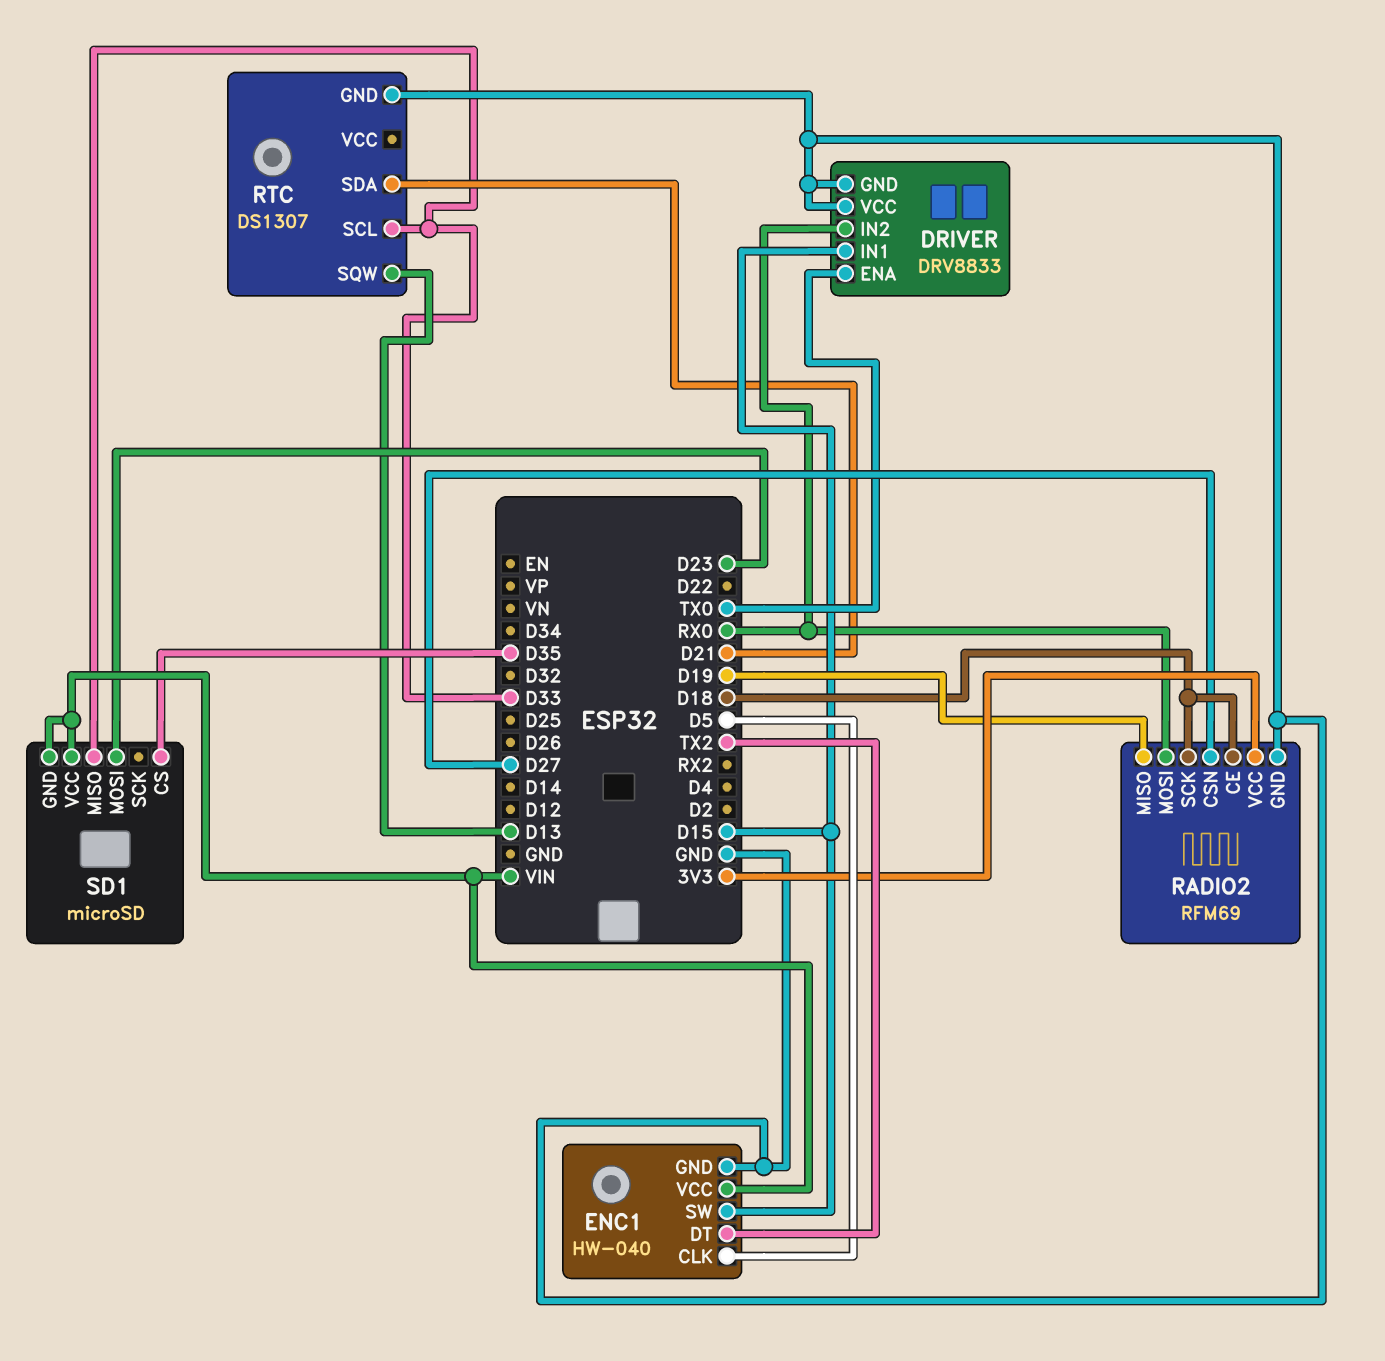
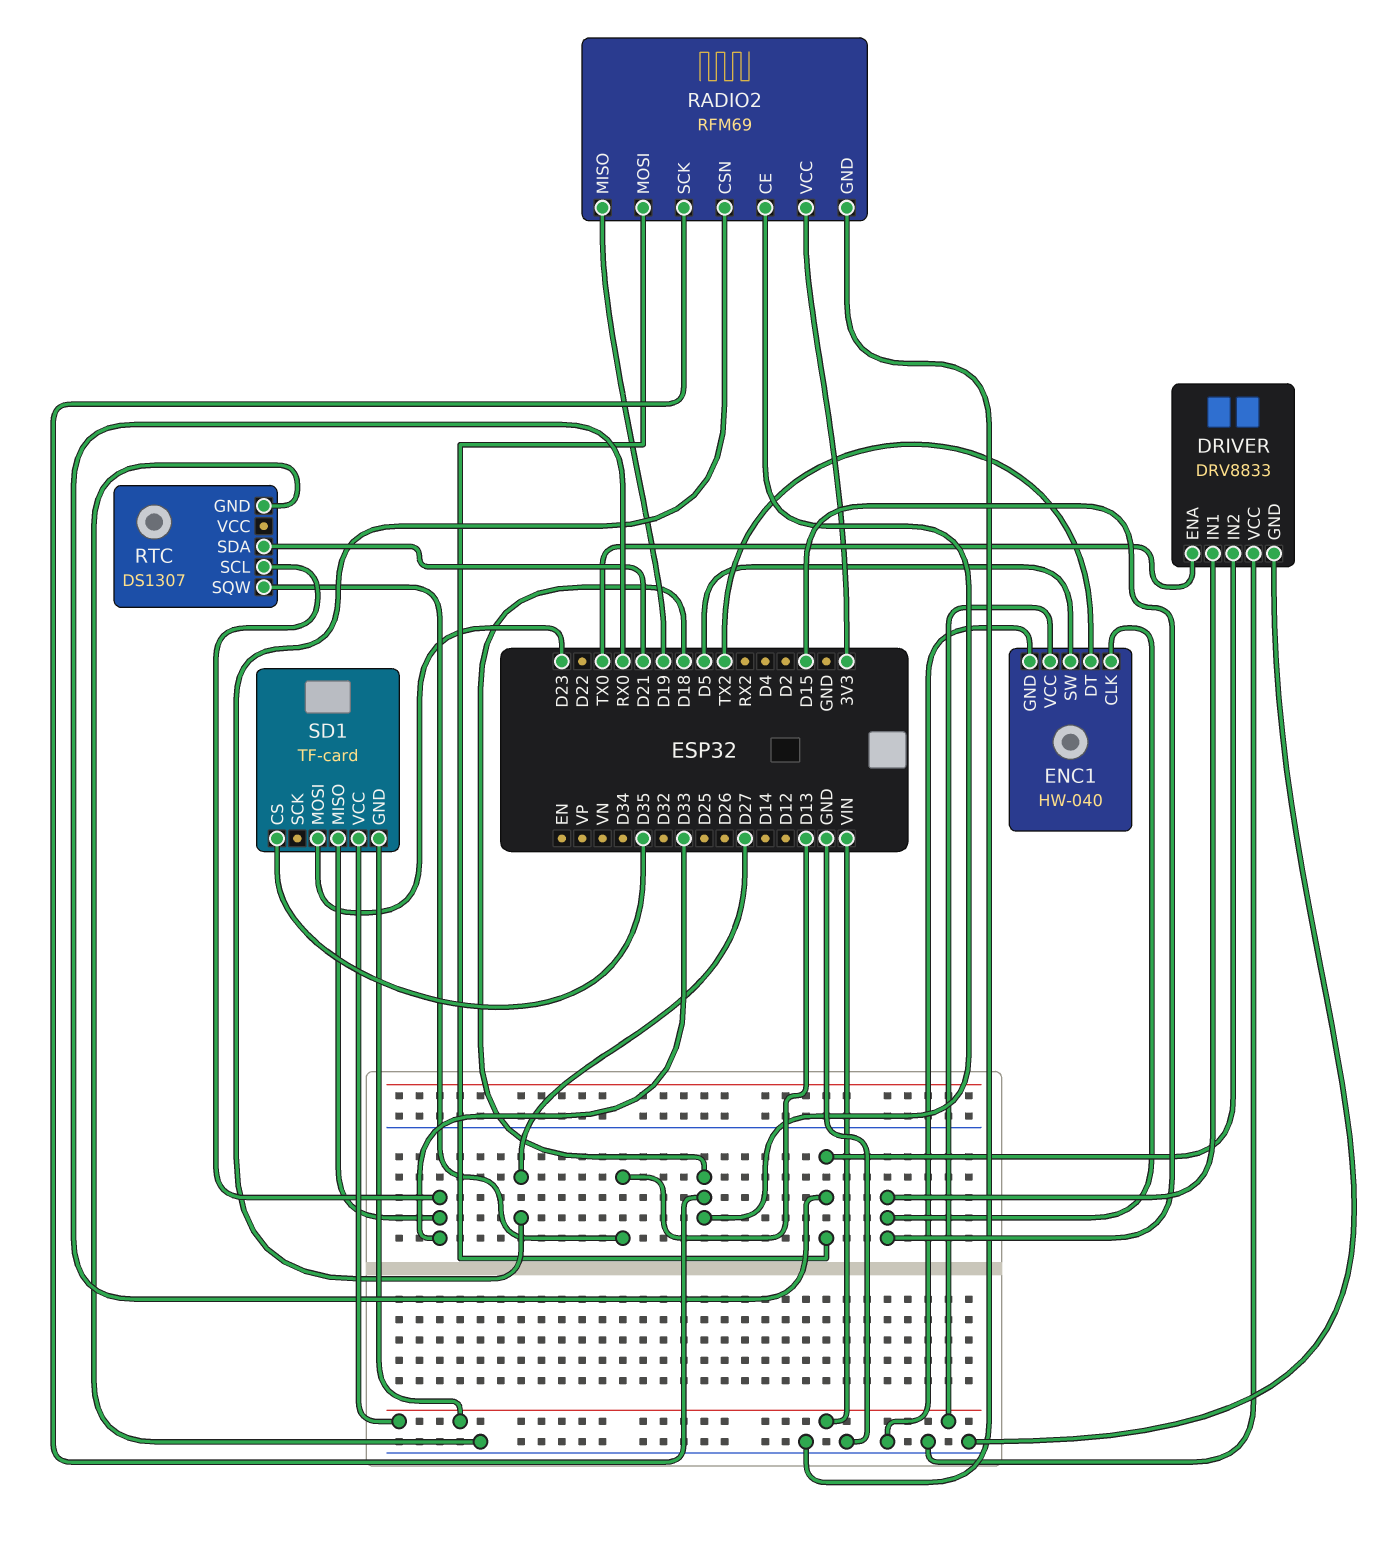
ENC1 pin CLK: D5 -> D15
ENC1 pin SW: D15 -> D5
SD1: microSD -> TF-card

